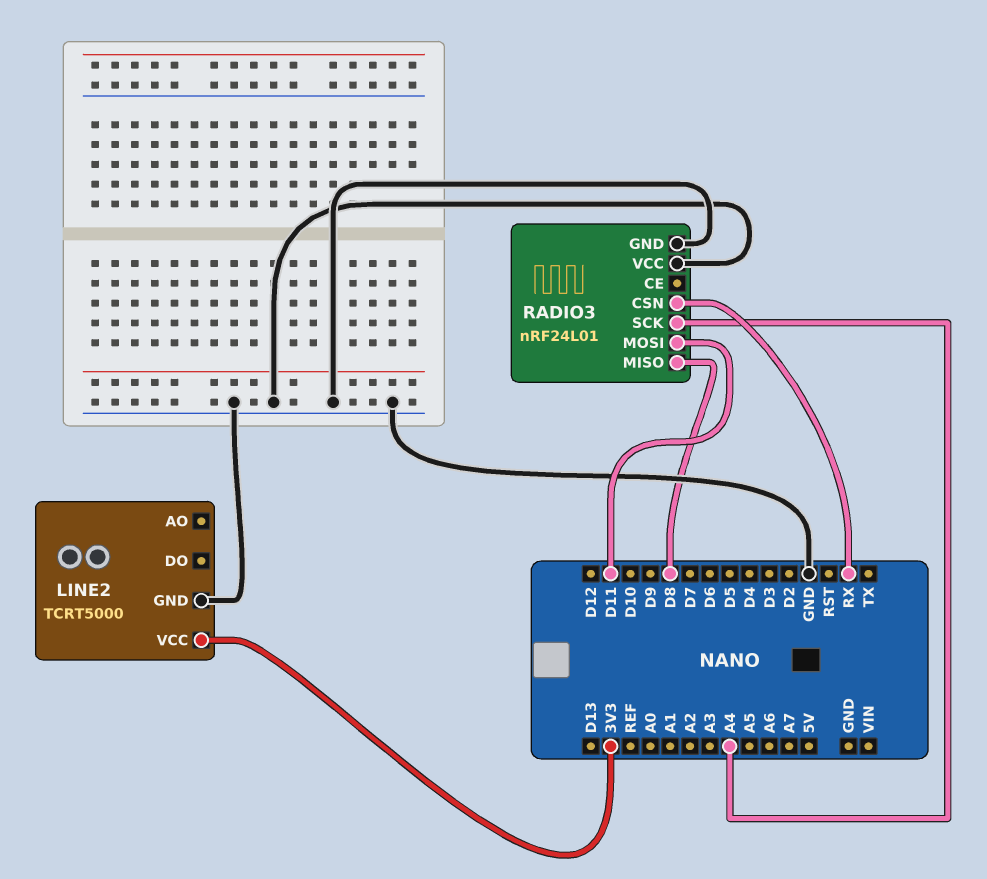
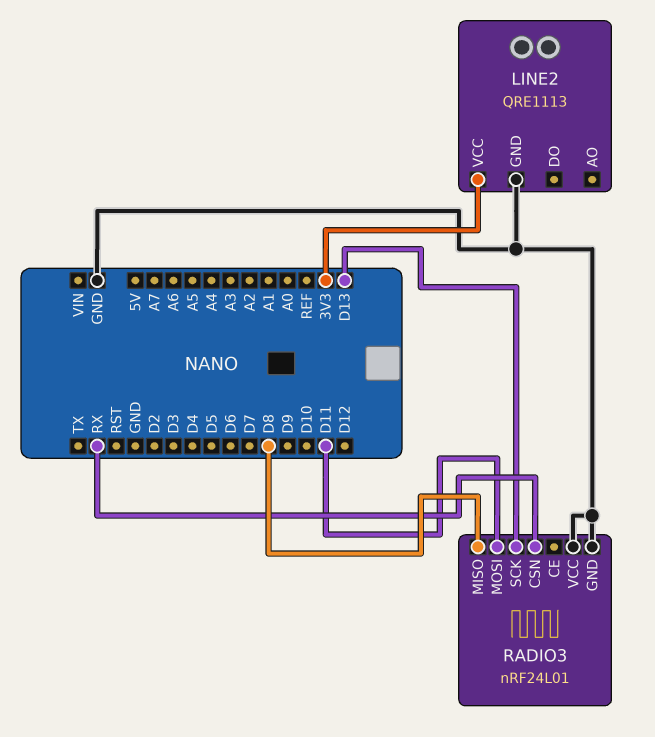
LINE2: TCRT5000 -> QRE1113
RADIO3 pin SCK: A4 -> D13

